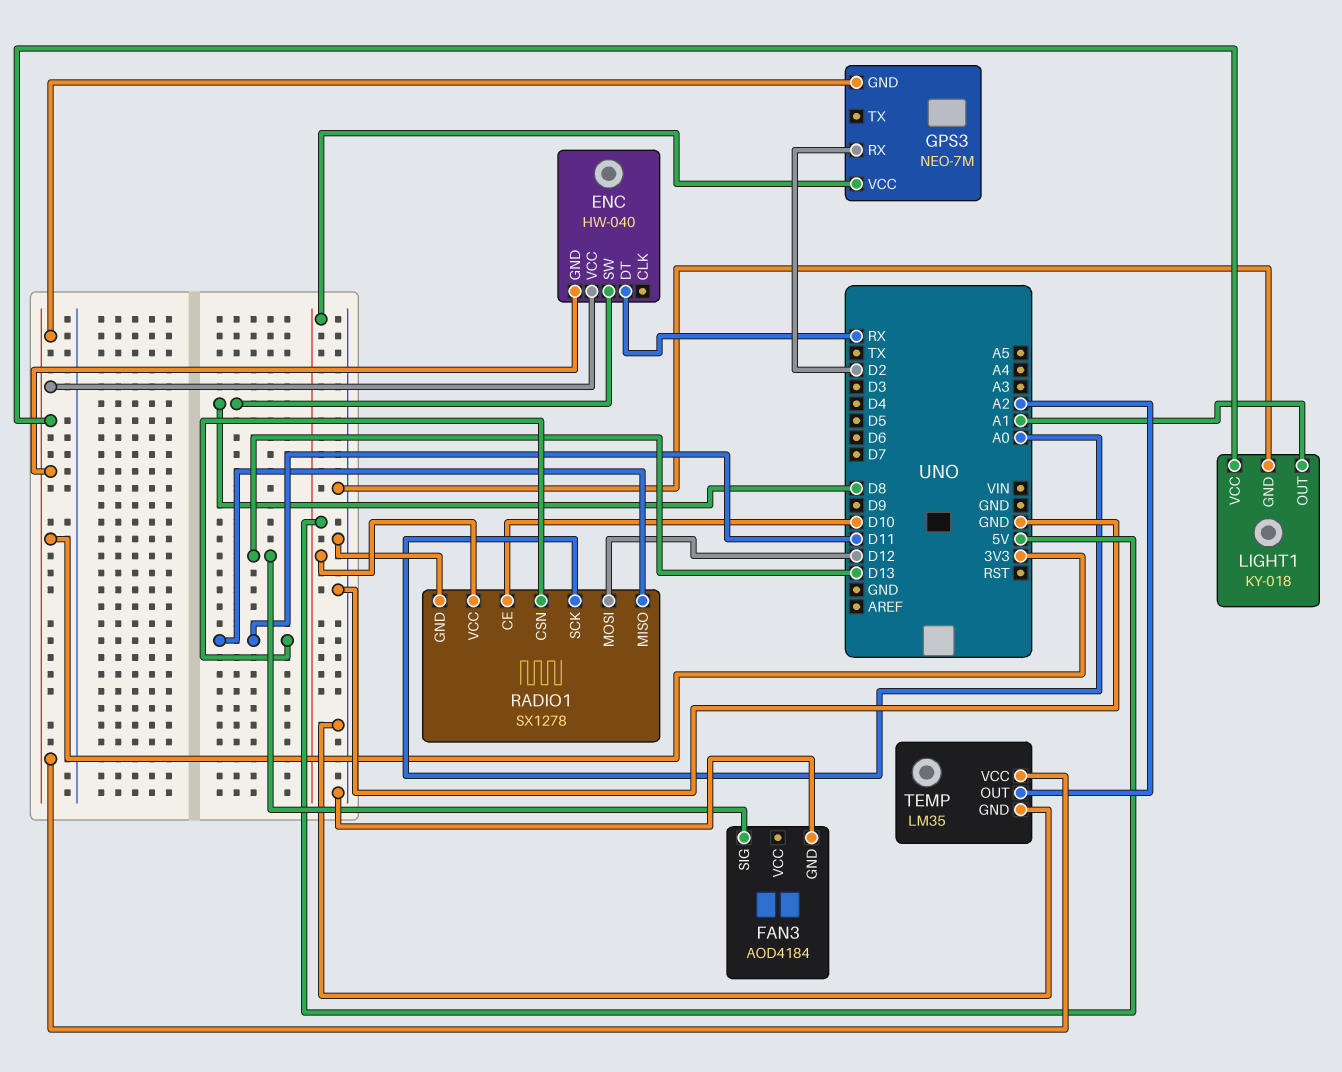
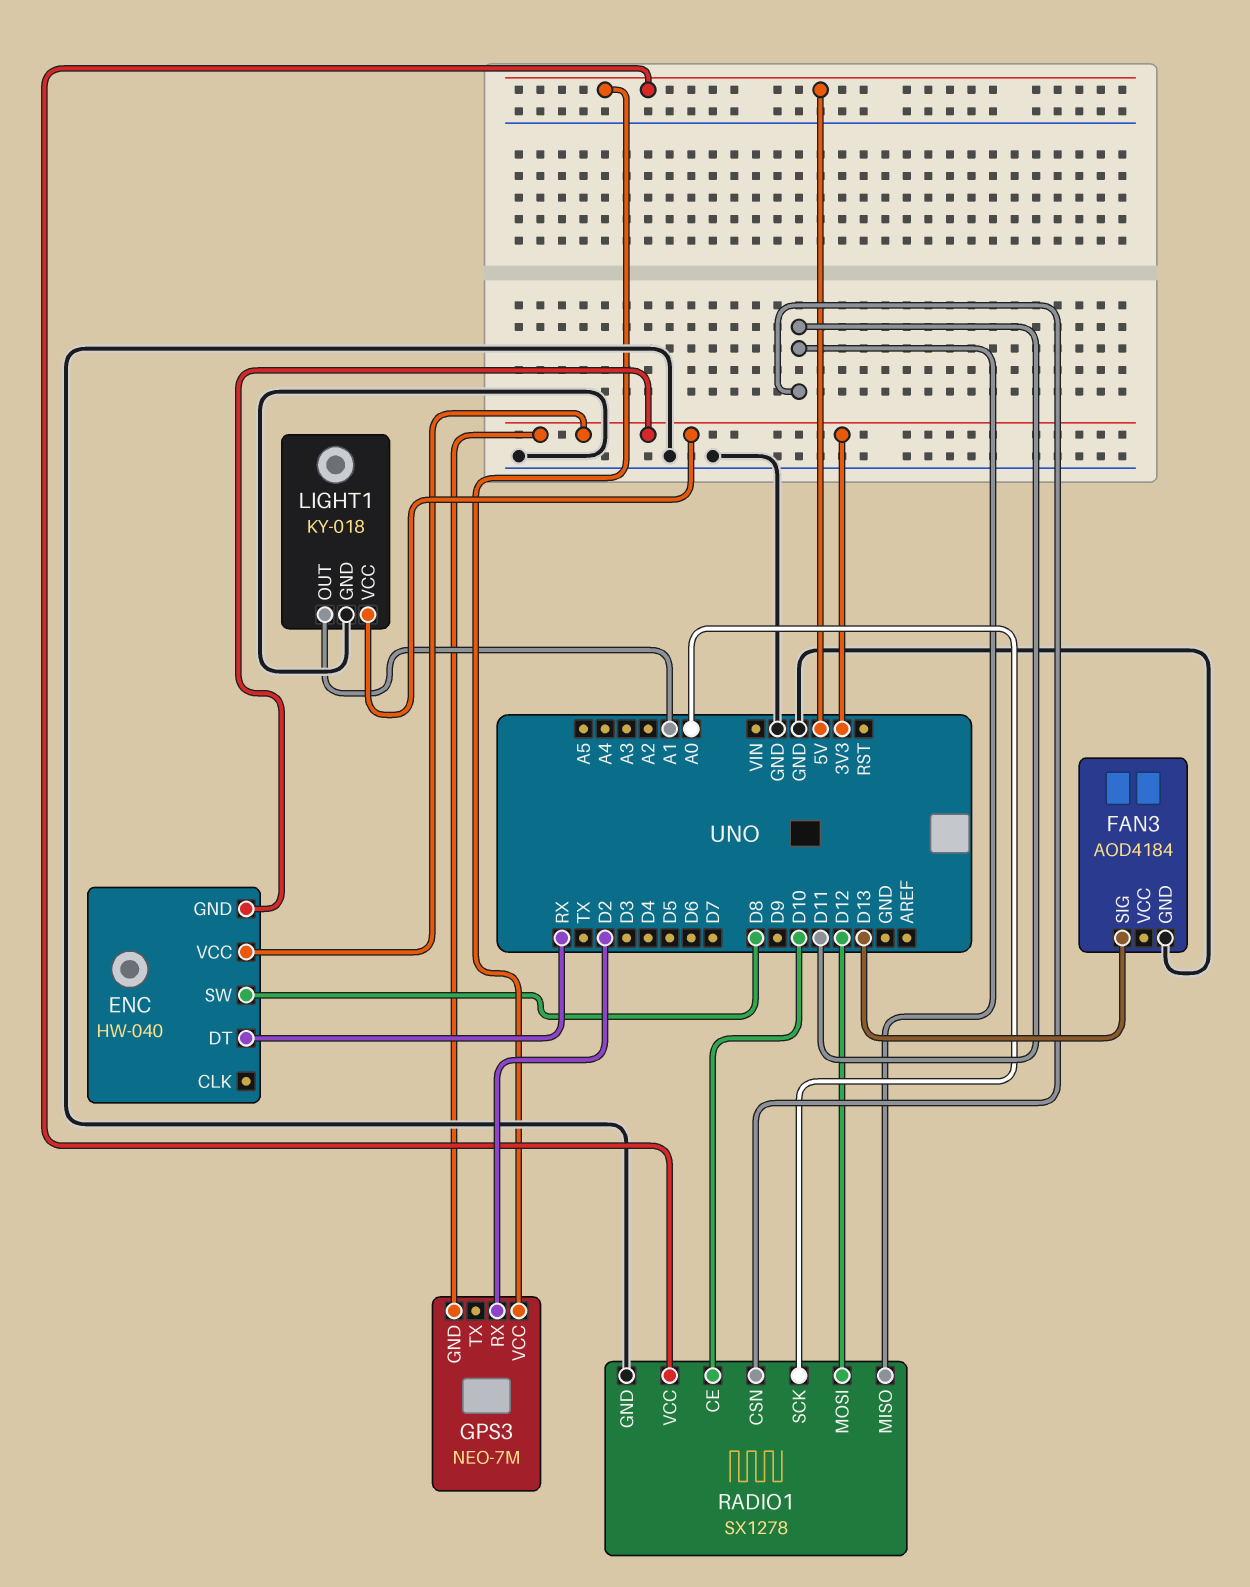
TEMP: LM35 -> none
TEMP pin GND: GND -> none
TEMP pin OUT: A2 -> none
TEMP pin VCC: 3V3 -> none

